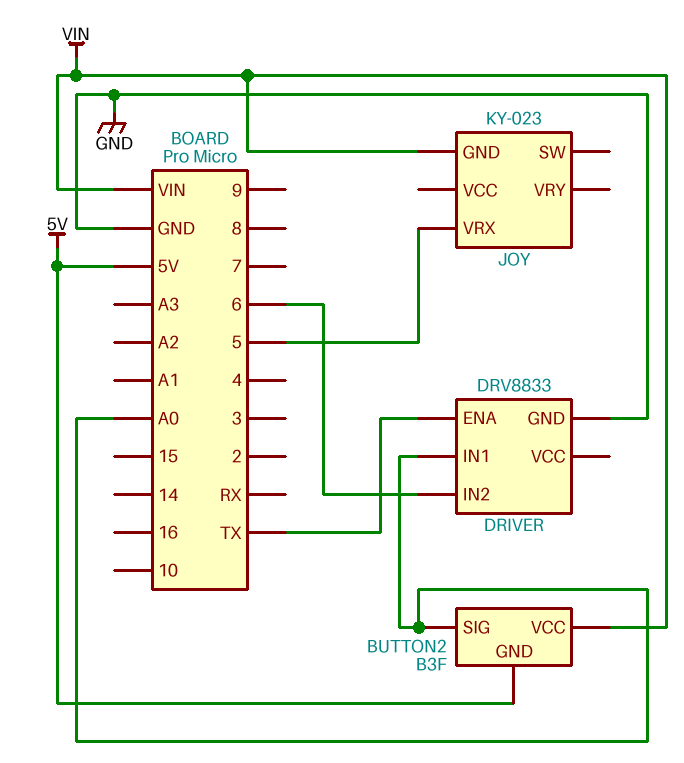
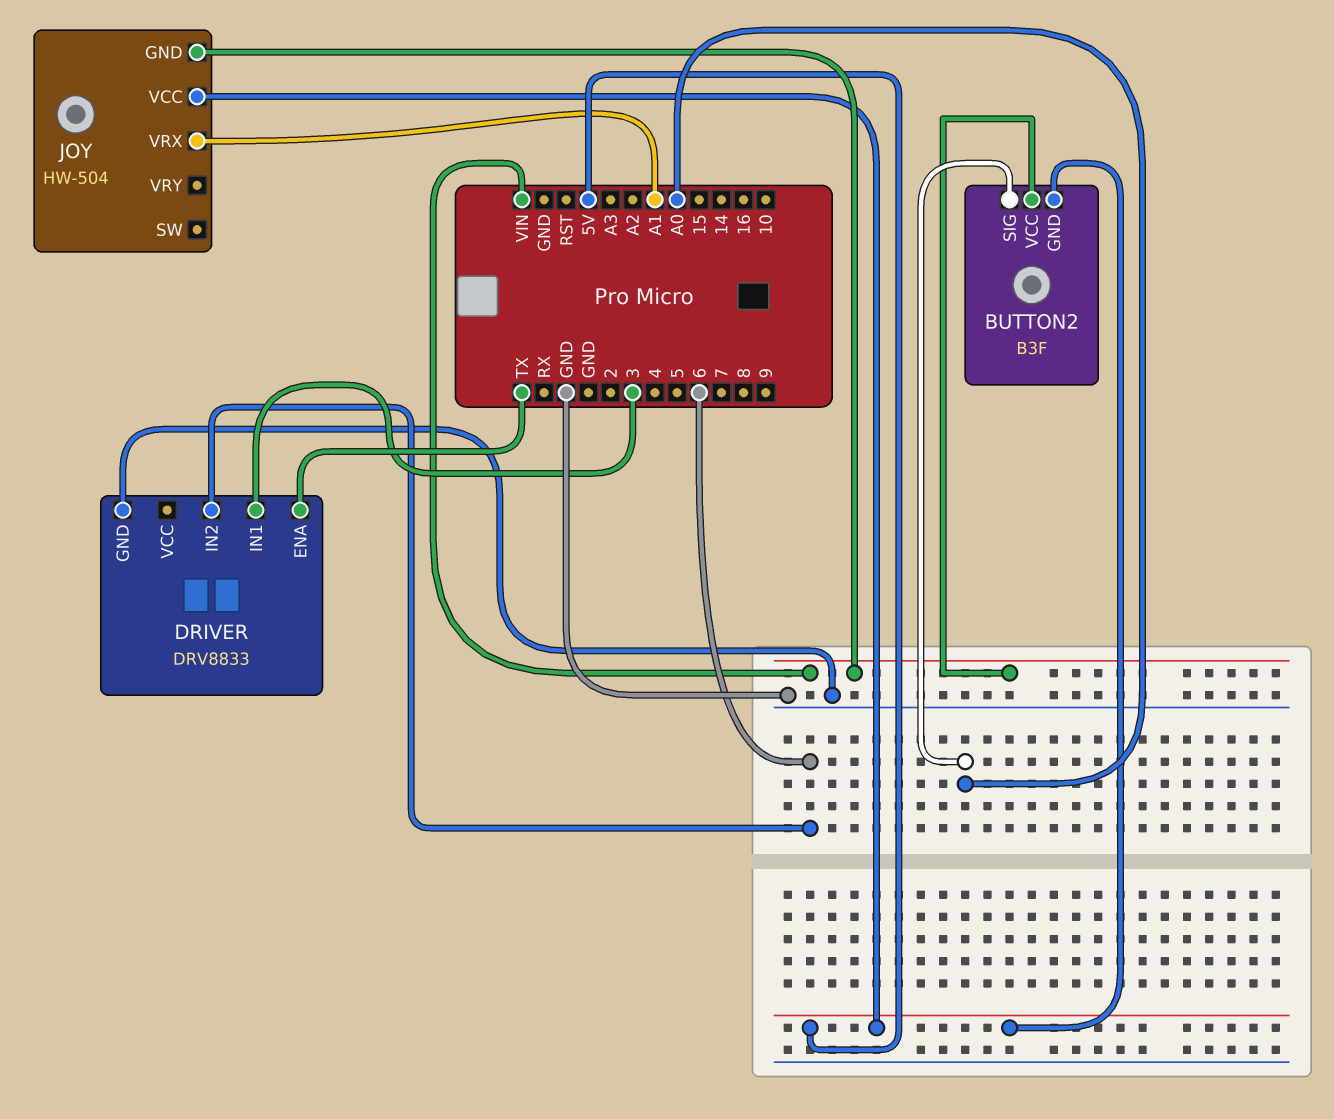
DRIVER pin IN1: A0 -> 3
JOY: KY-023 -> HW-504
JOY pin VCC: none -> 5V
JOY pin VRX: 5 -> A1

